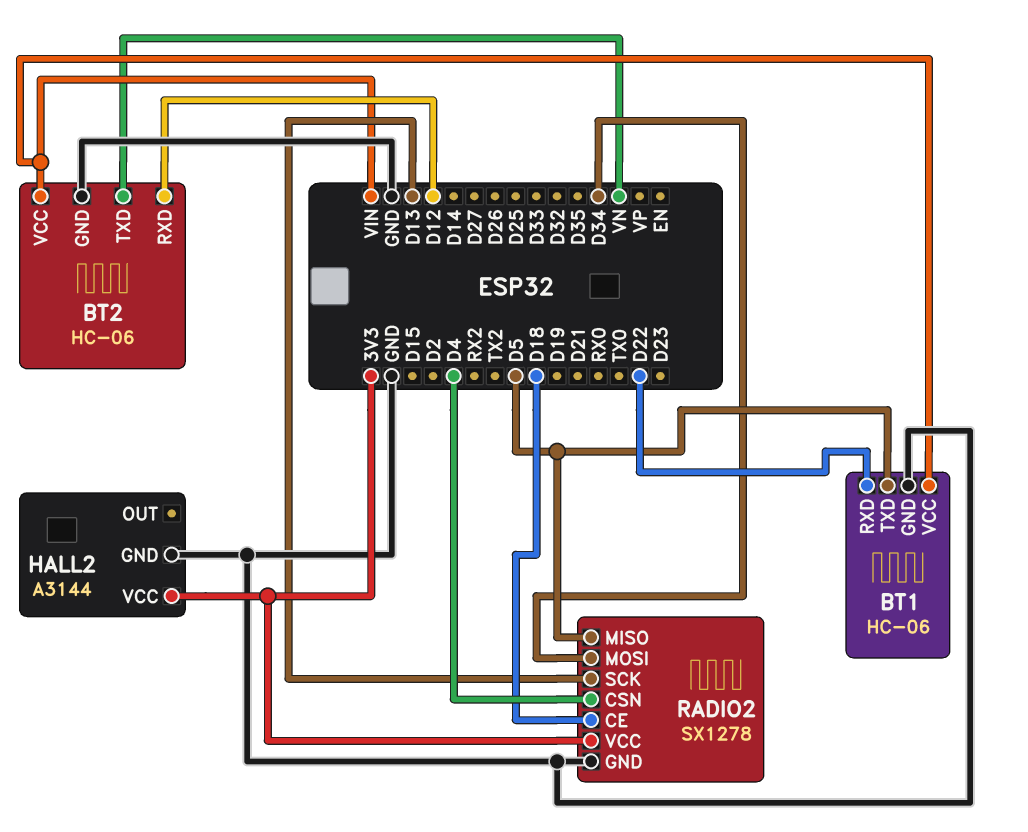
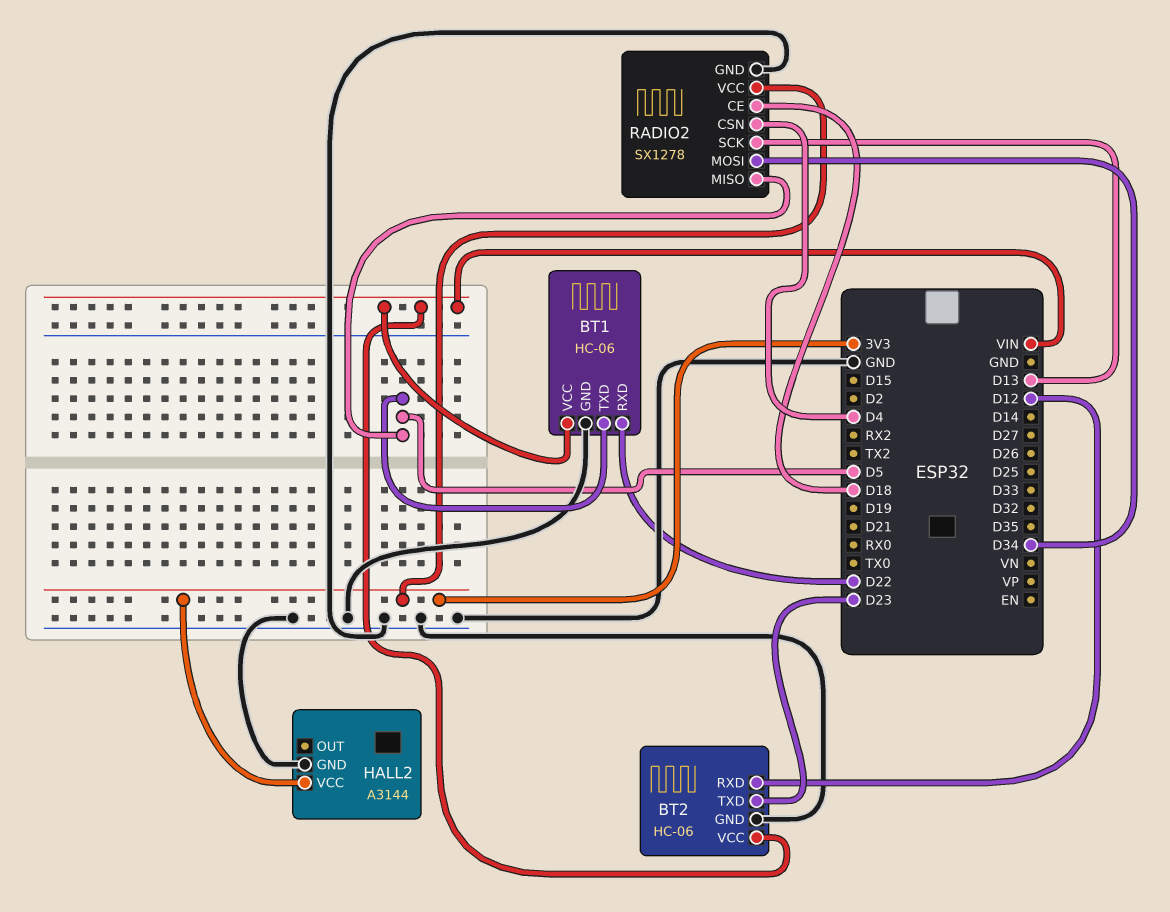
BT2 pin TXD: VN -> D23

